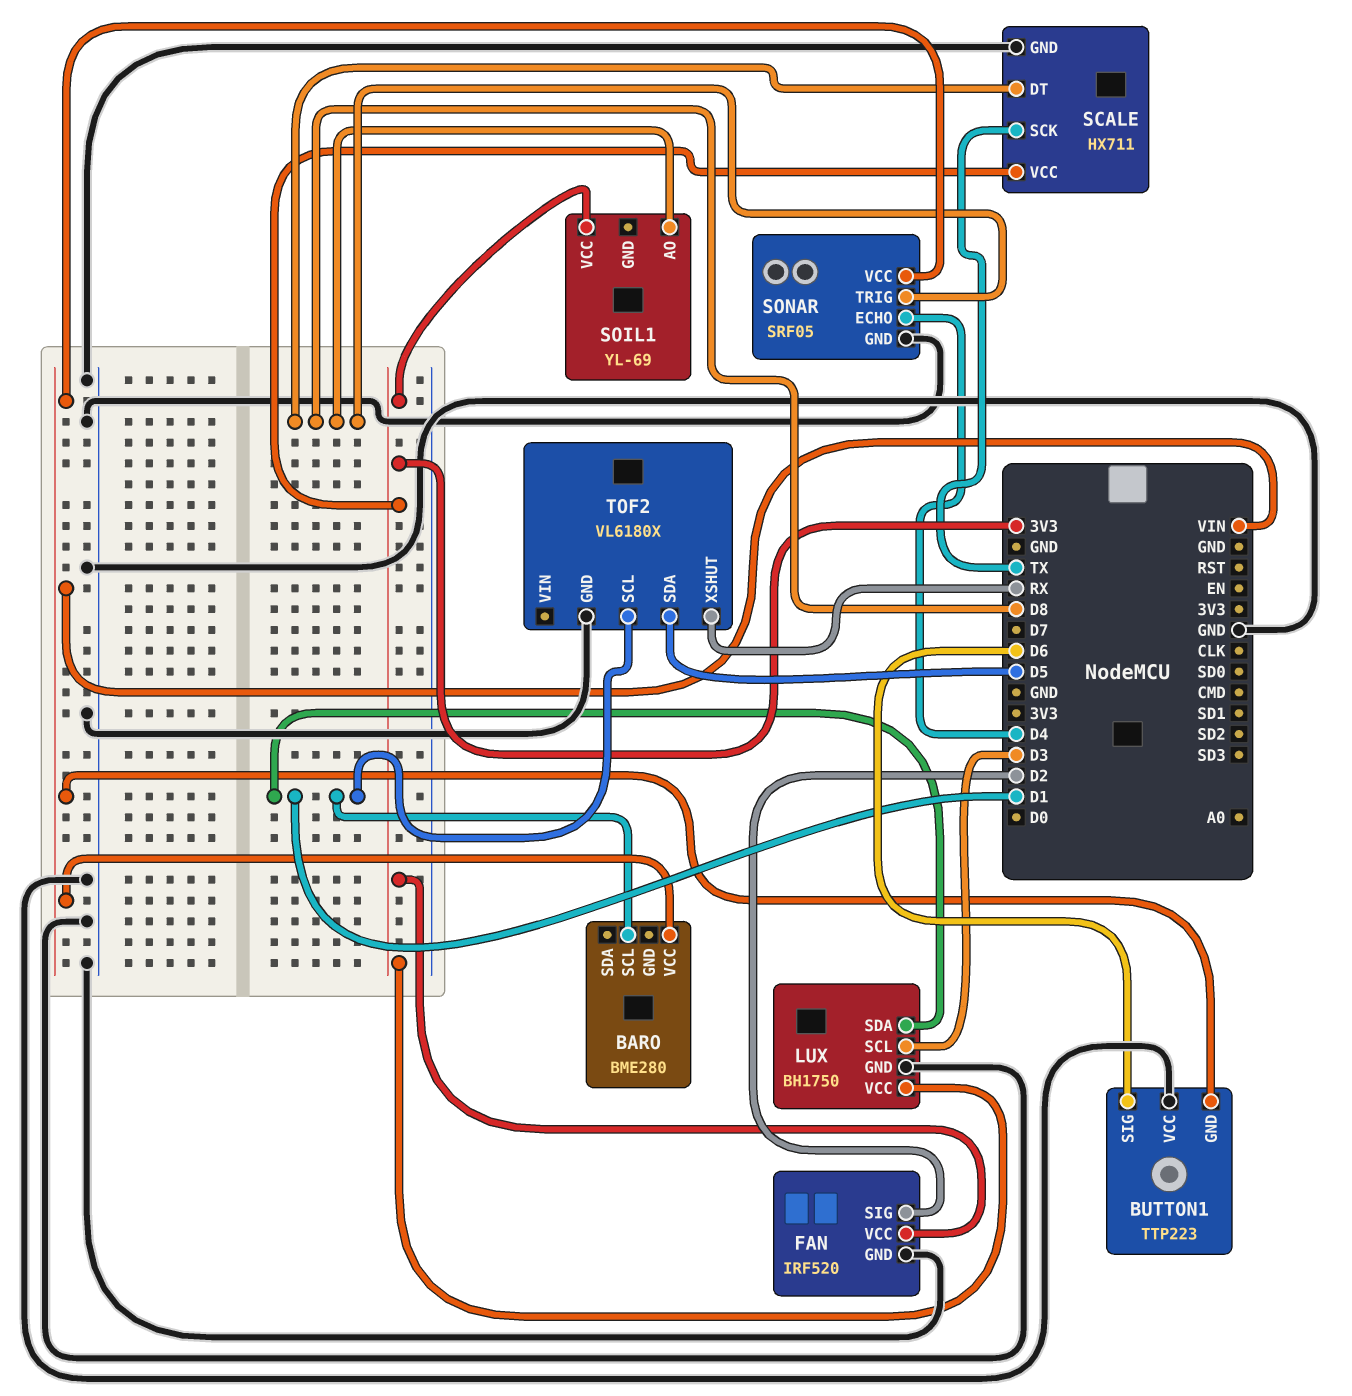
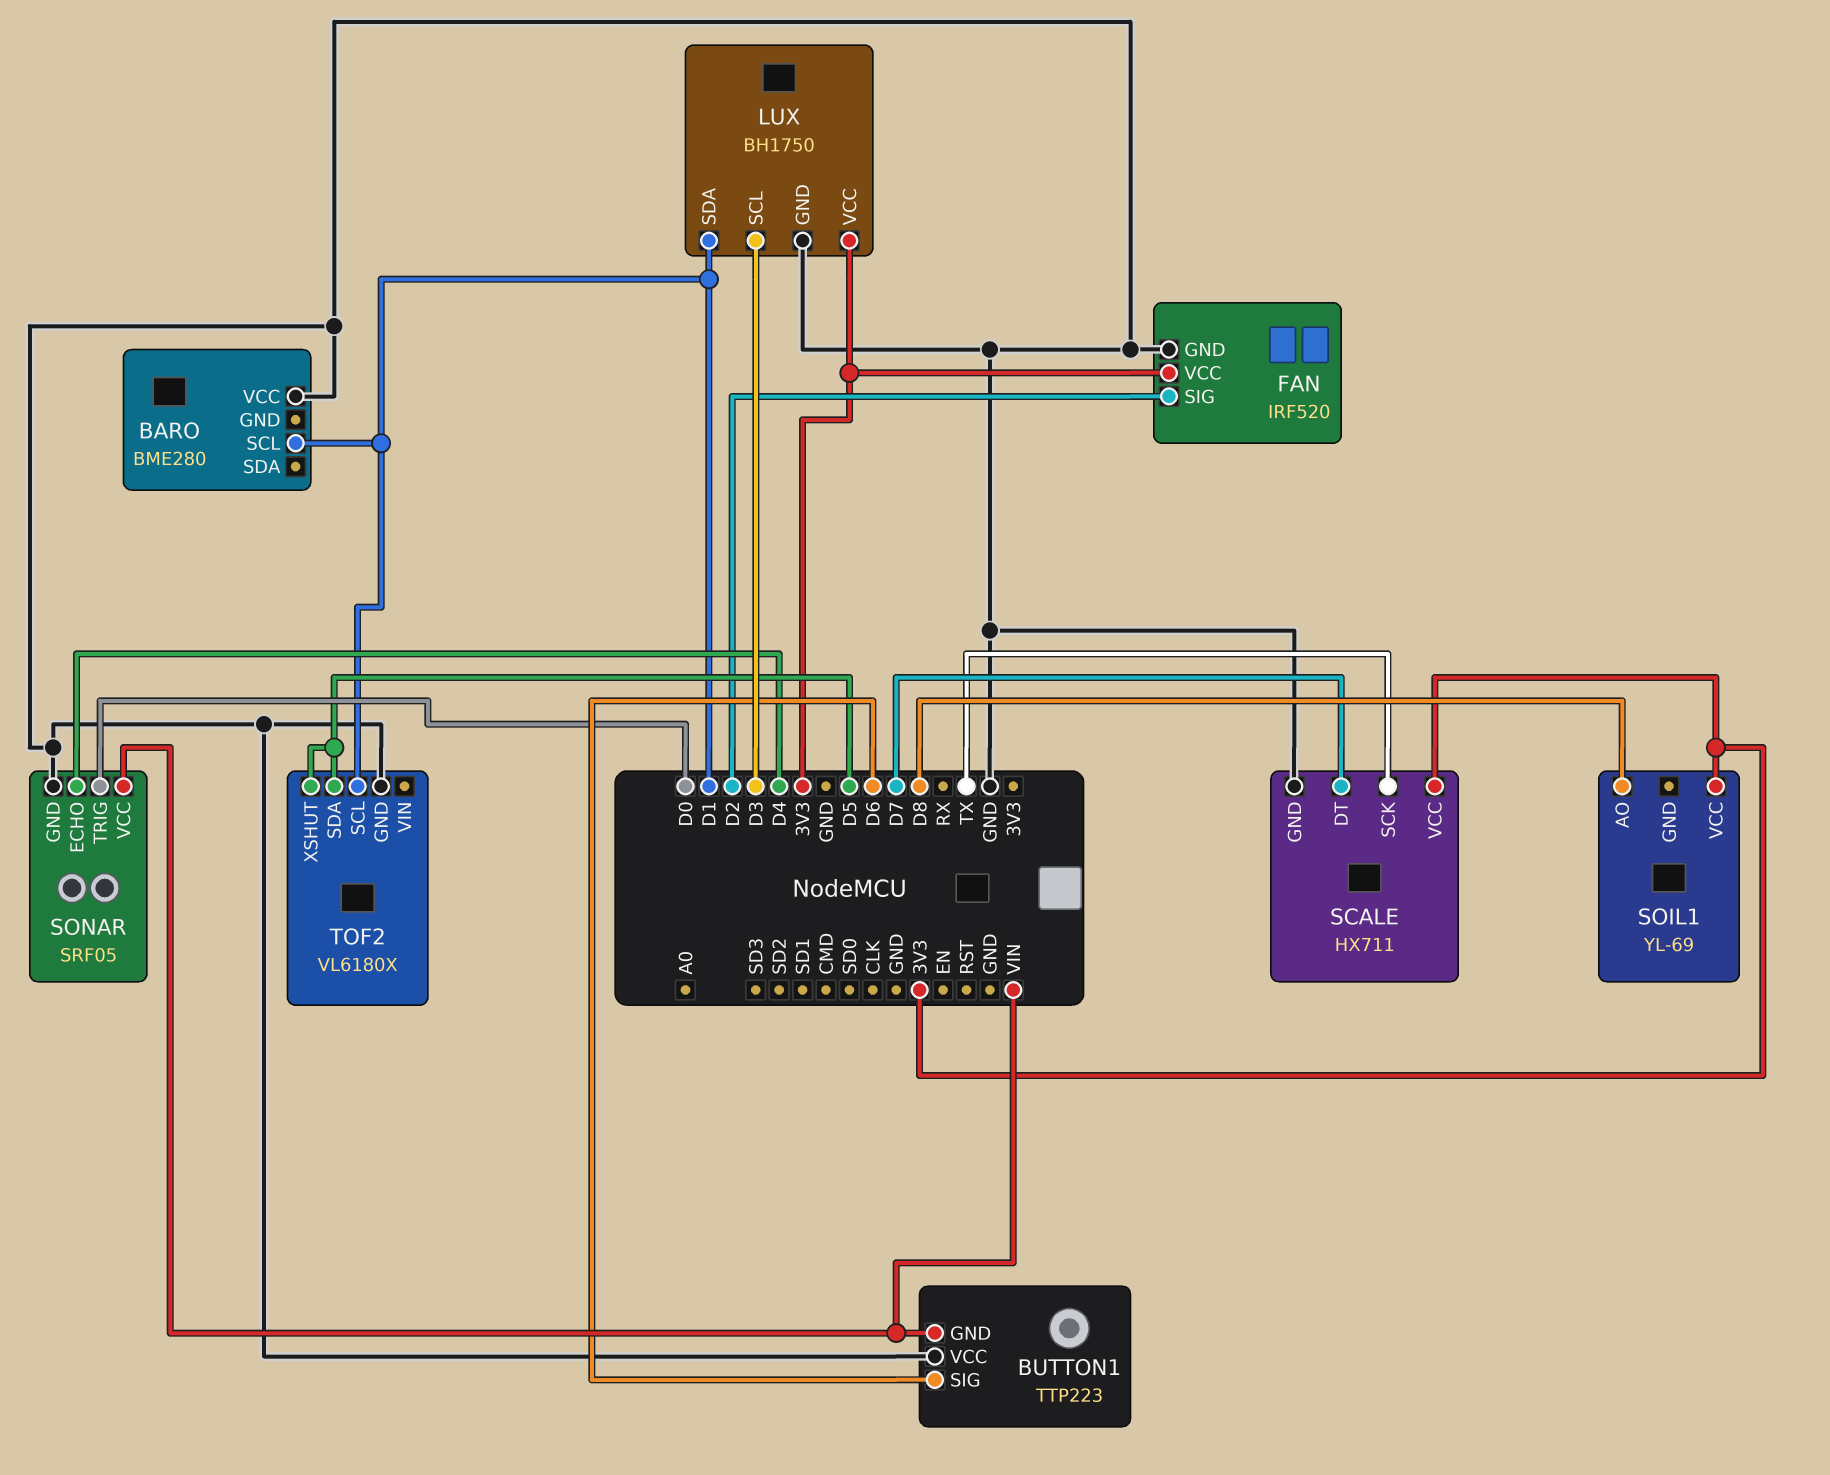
BARO pin VCC: VIN -> GND
SCALE pin DT: D8 -> D7
SONAR pin TRIG: D8 -> D0
TOF2 pin XSHUT: RX -> D5

